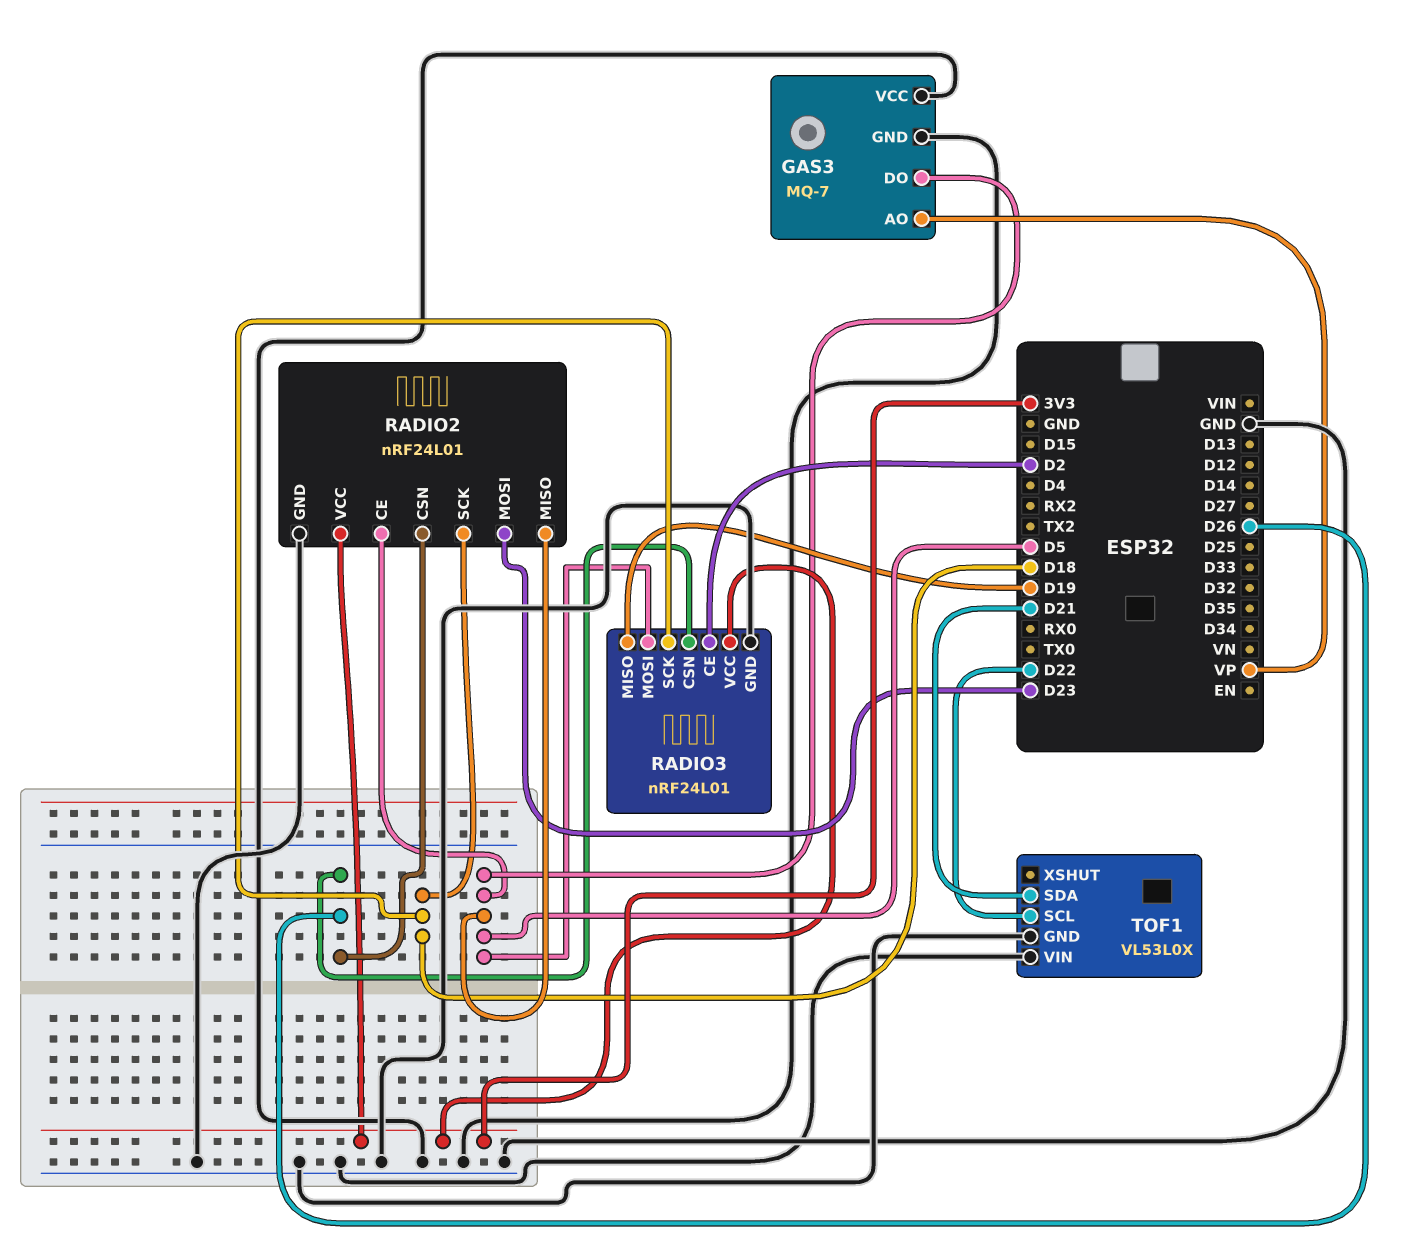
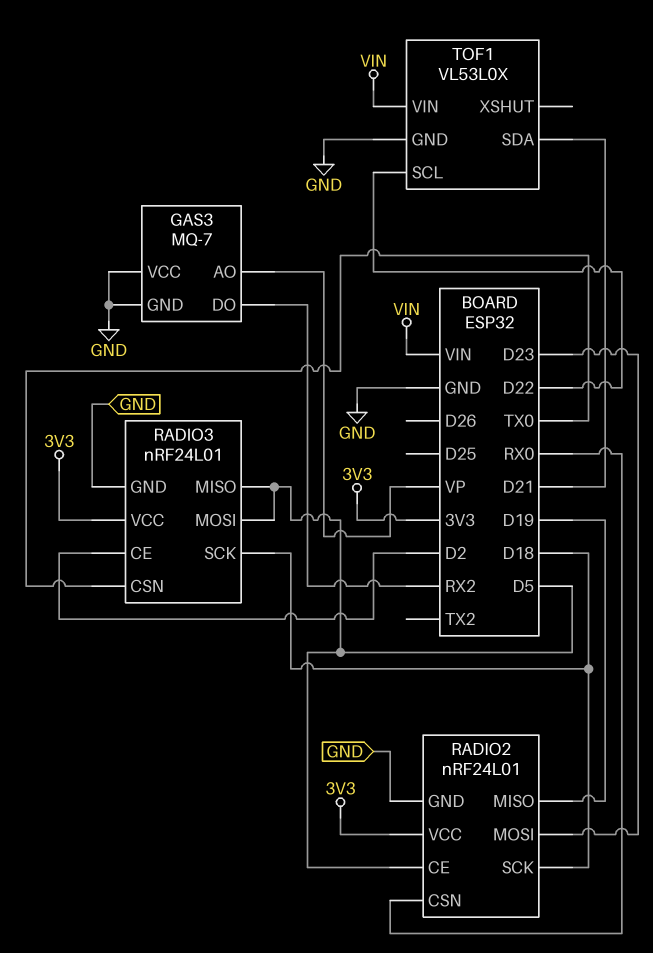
GAS3 pin DO: D5 -> RX2
RADIO2 pin CSN: D26 -> RX0
RADIO2 pin MISO: D5 -> D19
RADIO3 pin CSN: D26 -> TX0
RADIO3 pin MISO: D19 -> D5
TOF1 pin VIN: GND -> VIN

